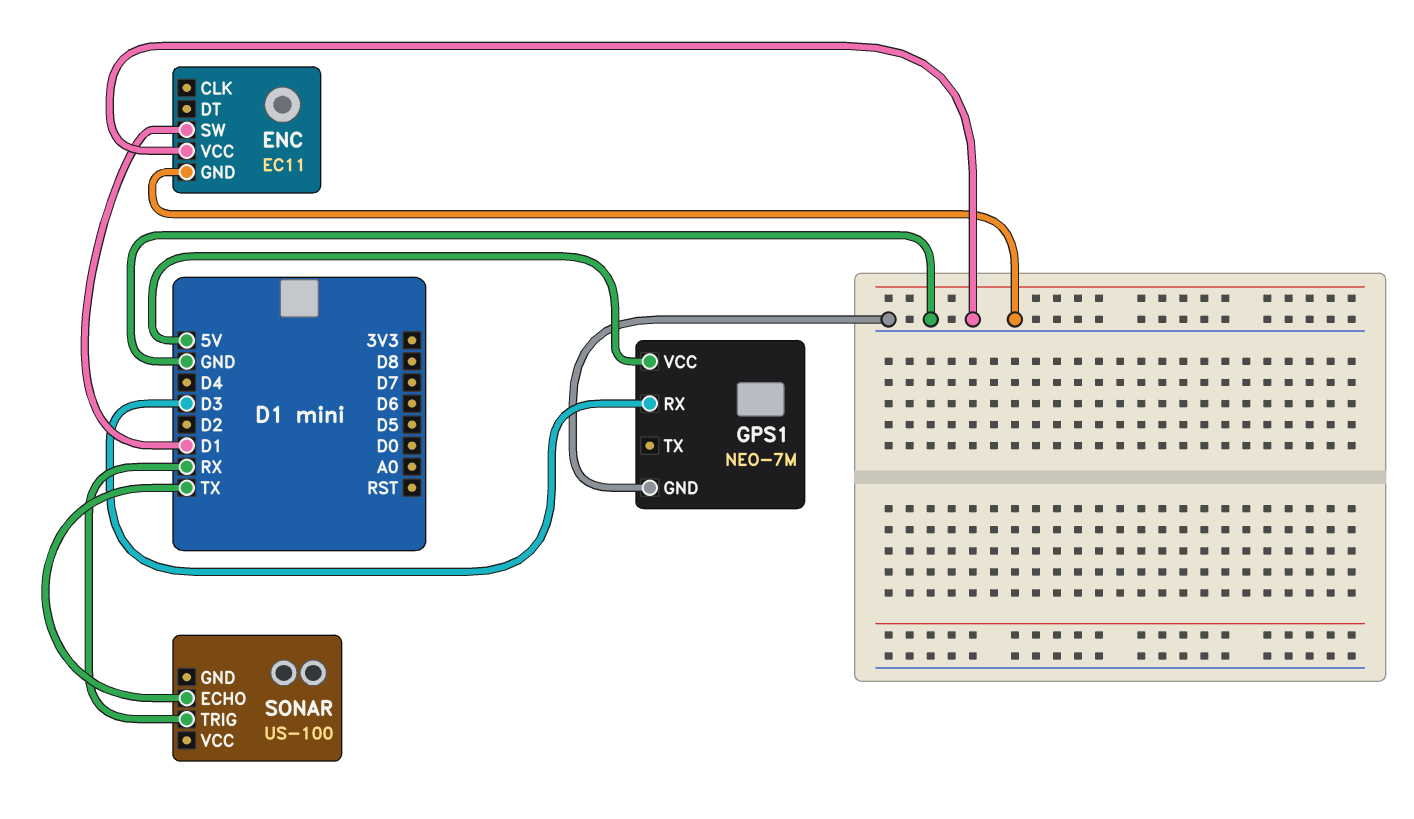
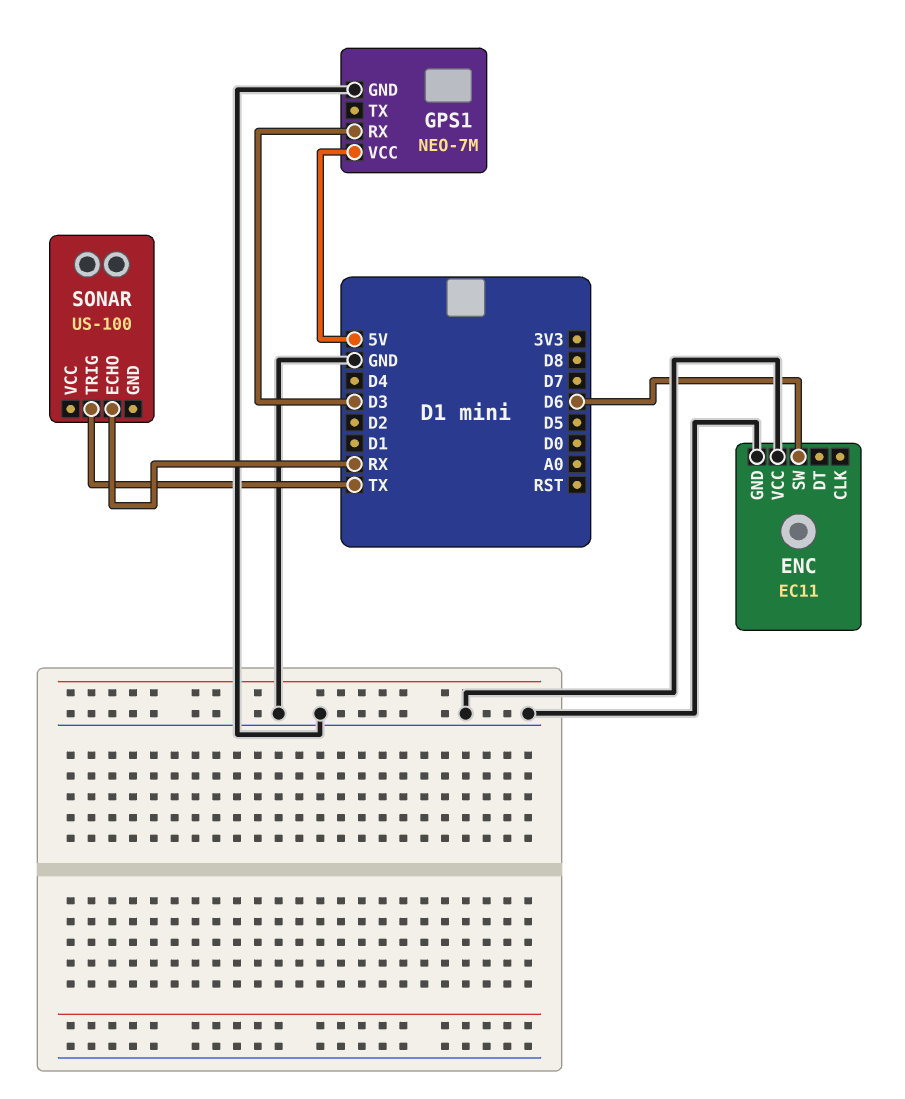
ENC pin SW: D1 -> D6
SONAR pin ECHO: TX -> RX
SONAR pin TRIG: RX -> TX

